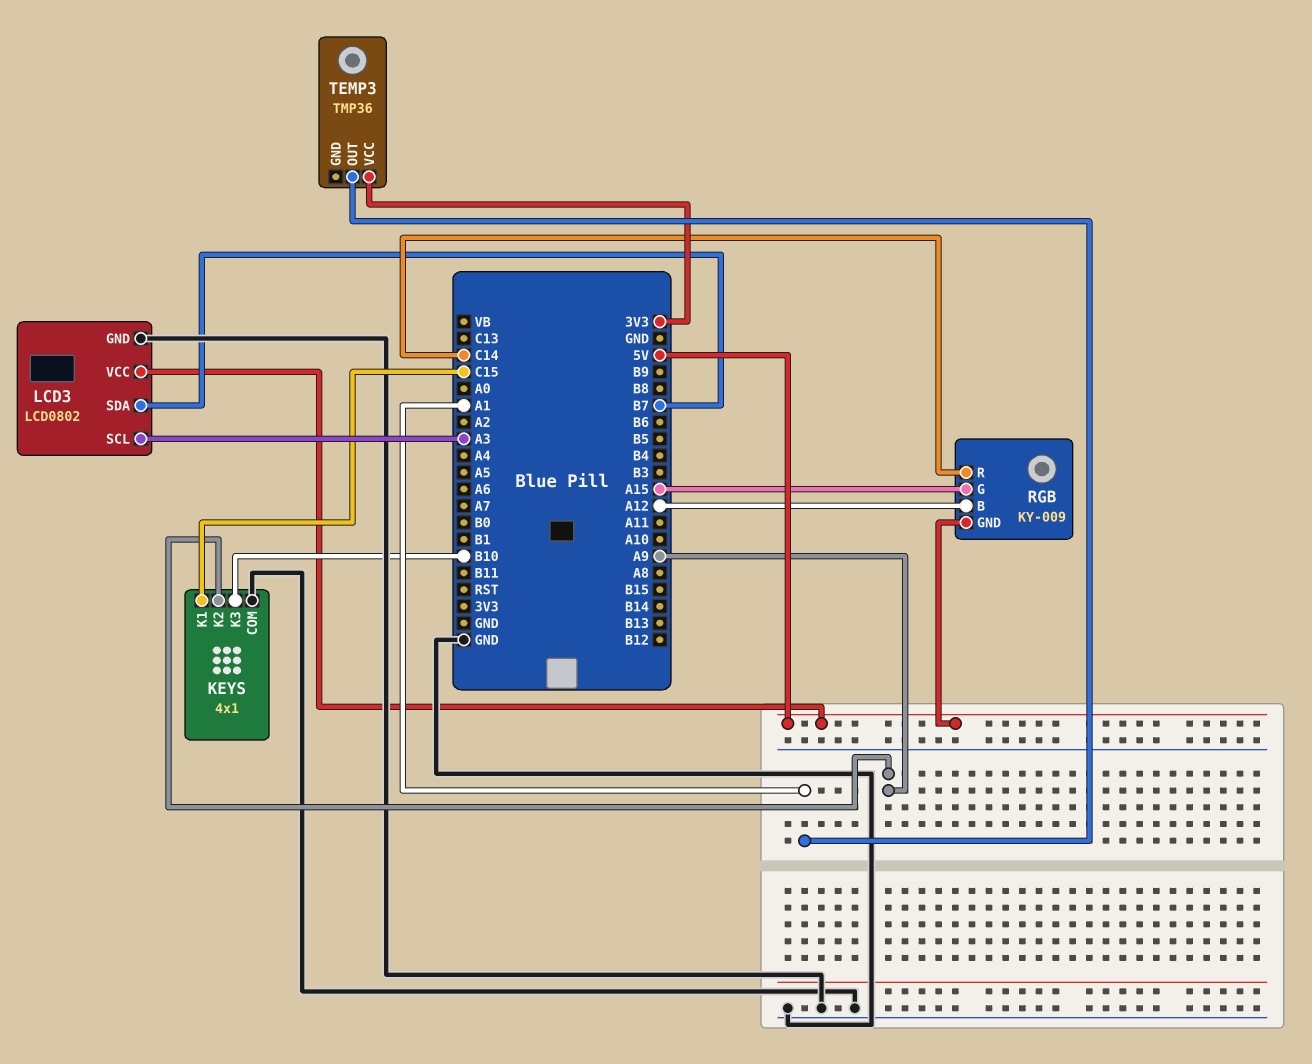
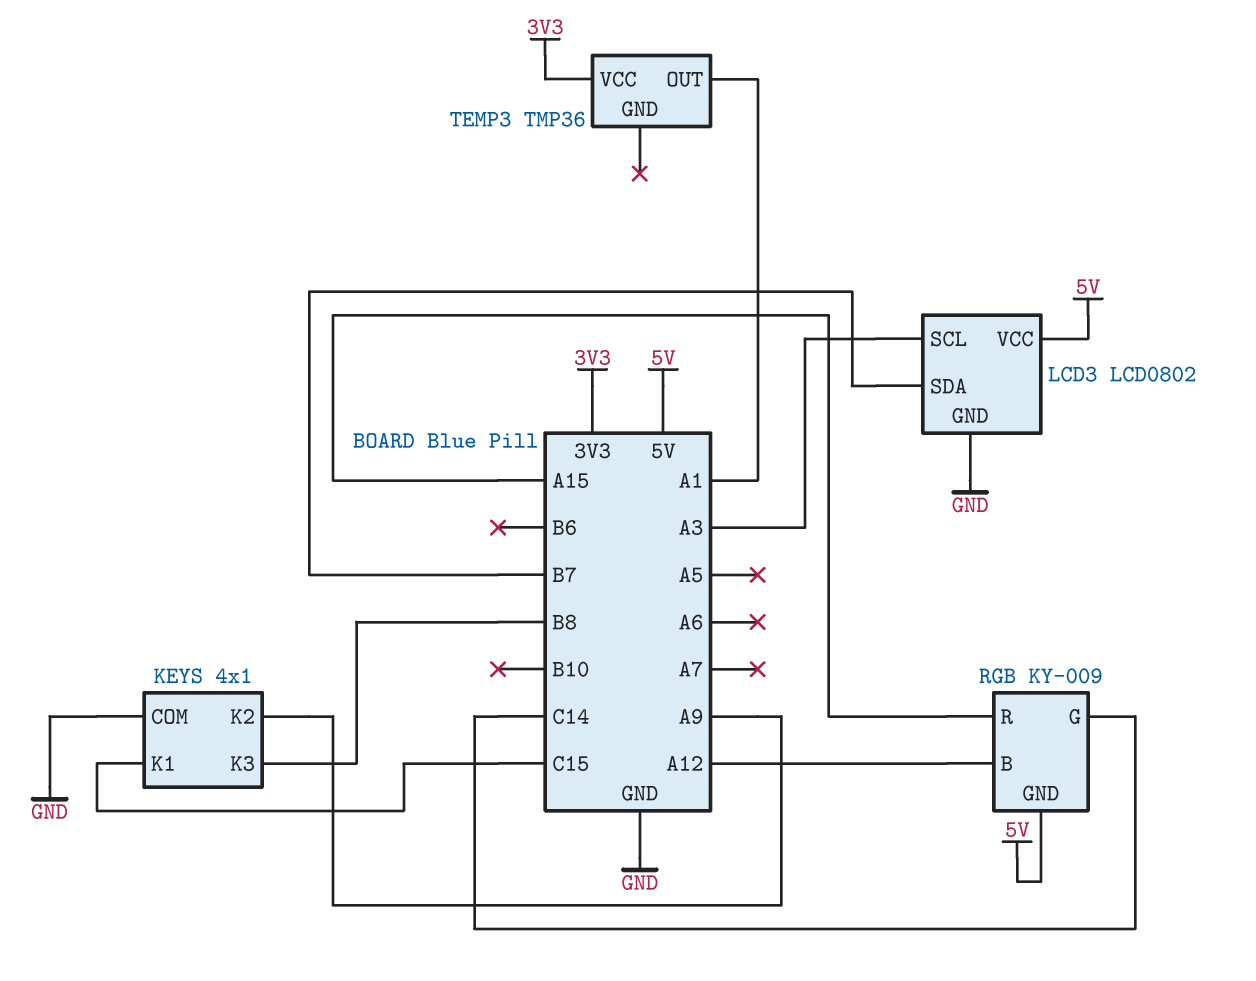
KEYS pin K3: B10 -> B8
RGB pin G: A15 -> C14
RGB pin R: C14 -> A15

